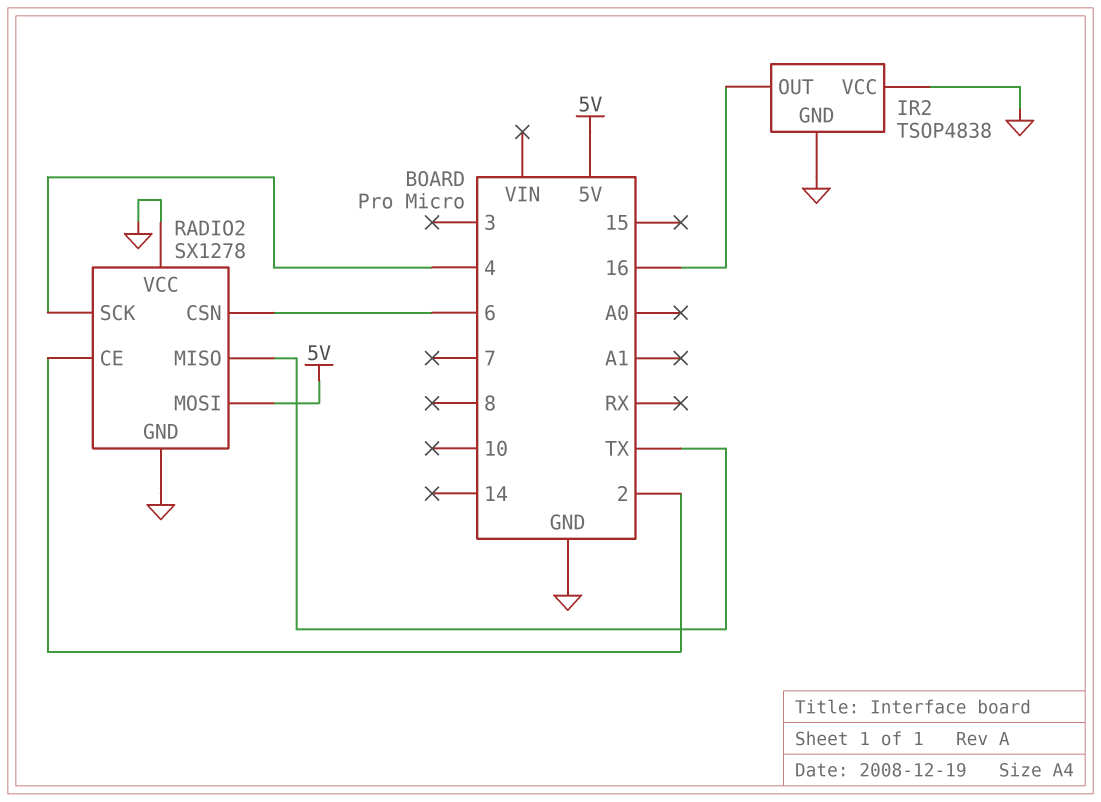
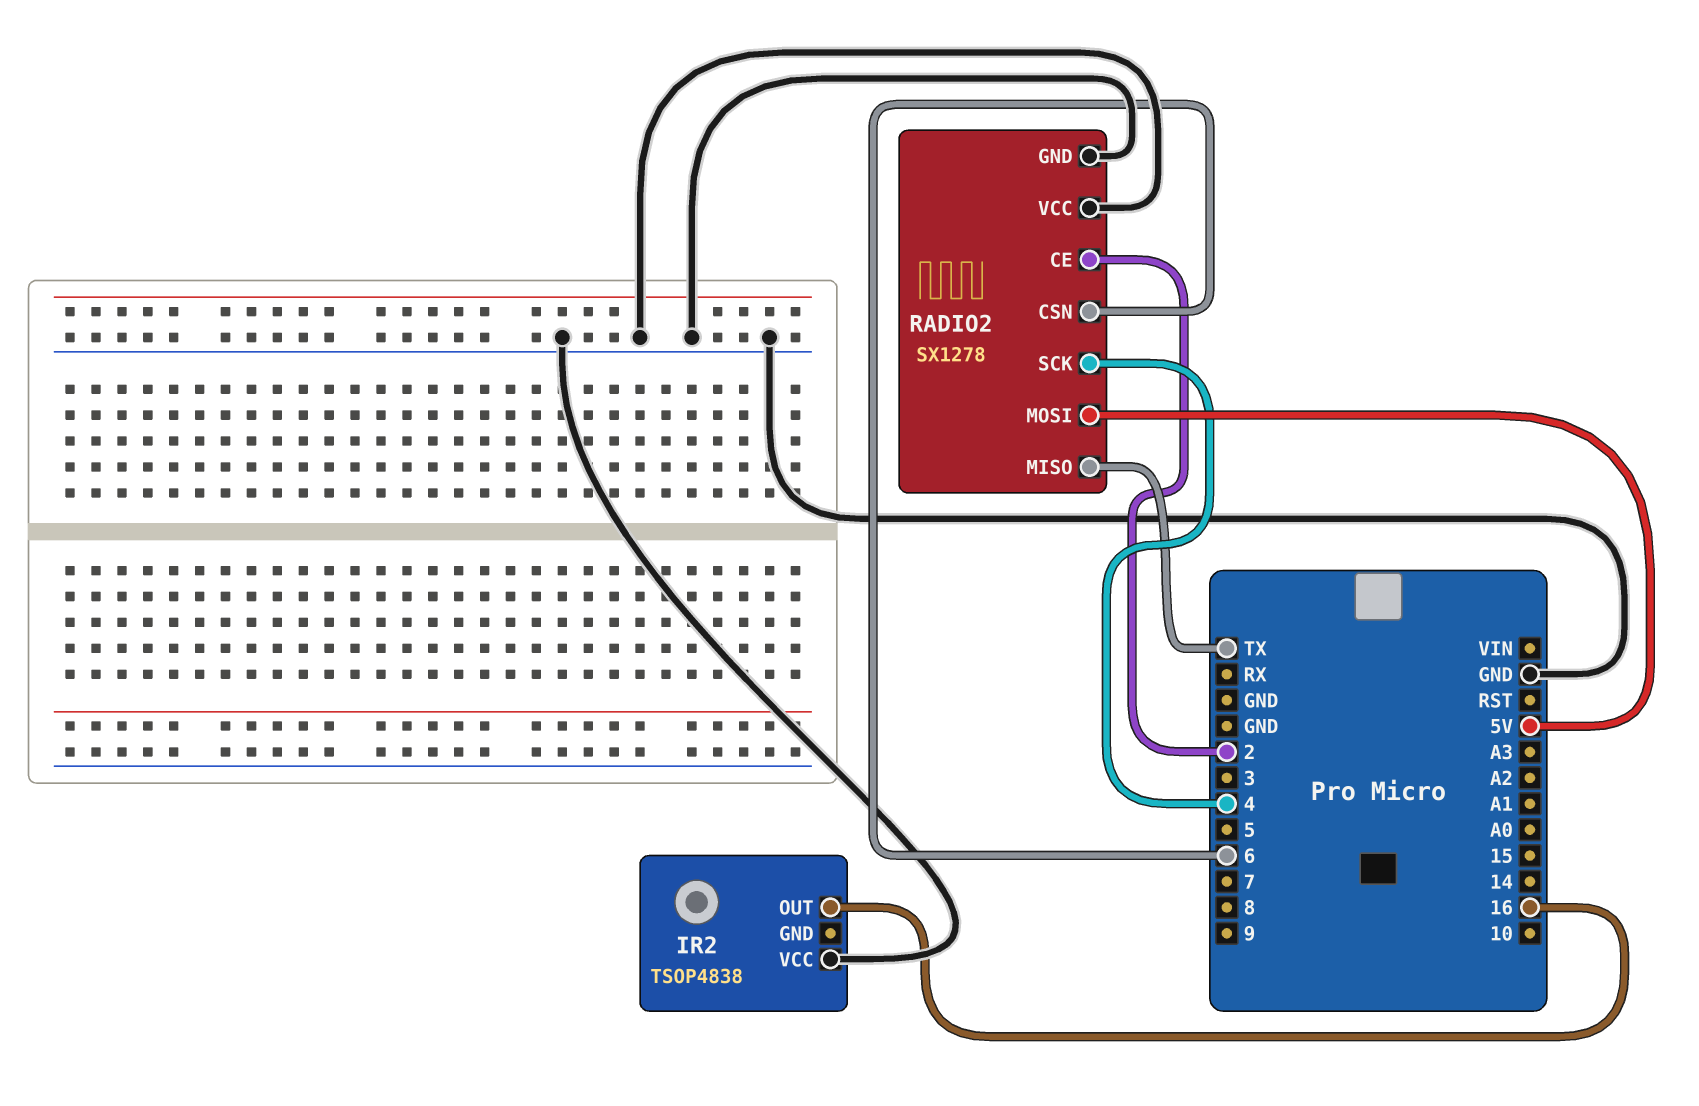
IR2 pin GND: GND -> none

